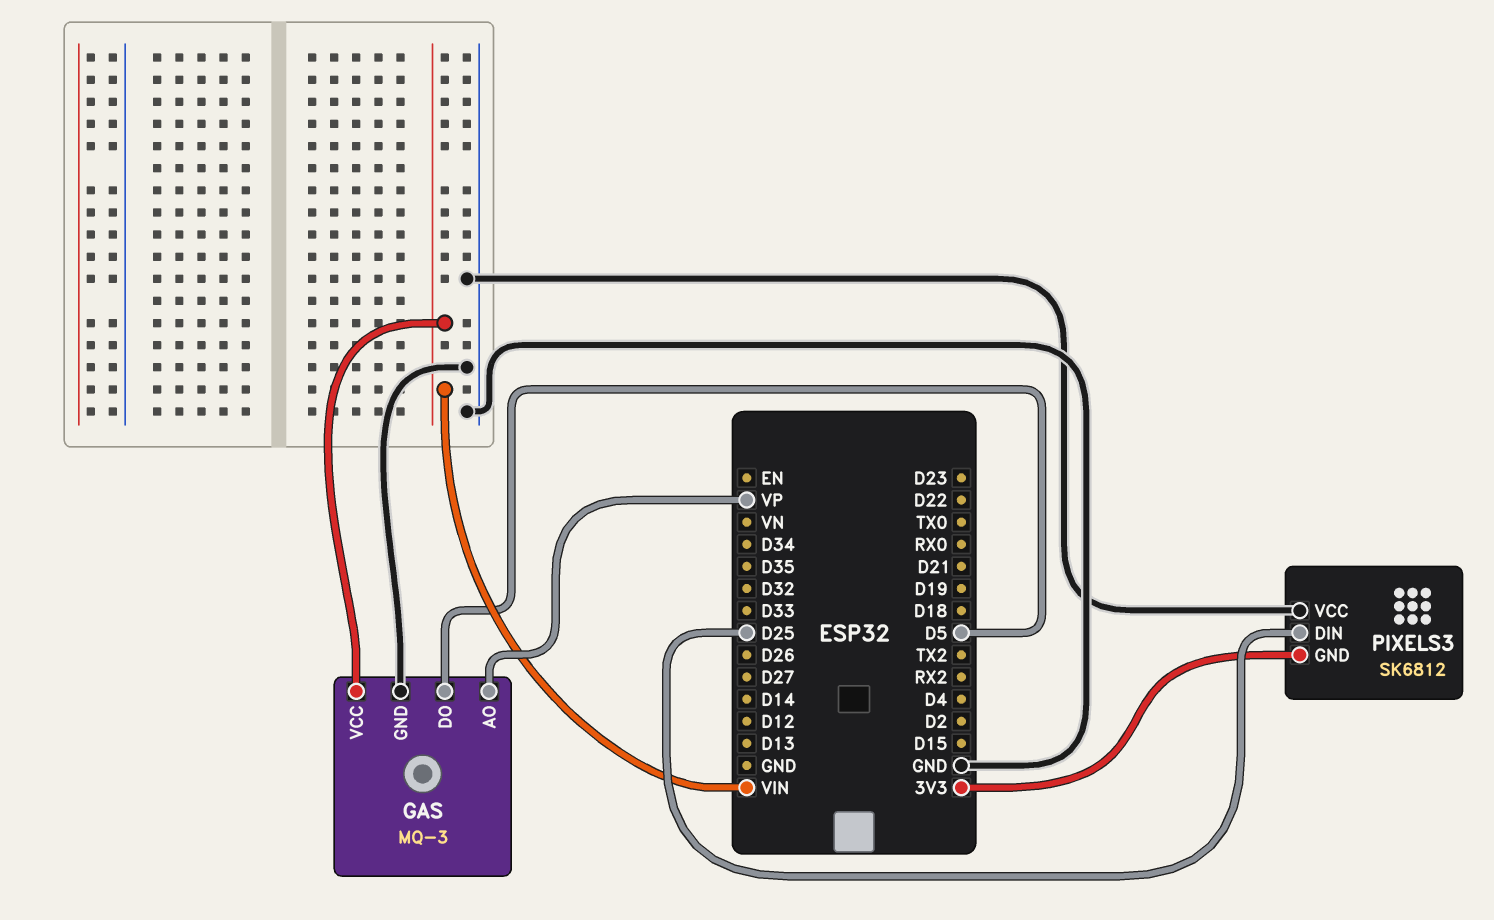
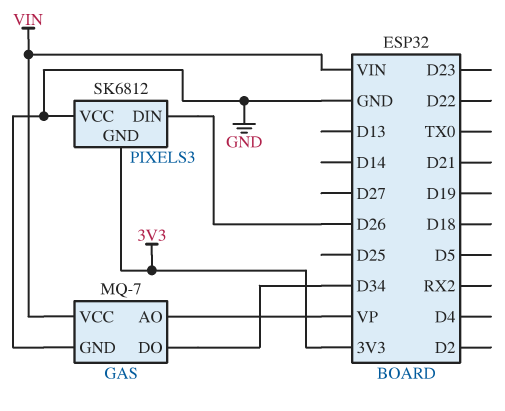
GAS: MQ-3 -> MQ-7
GAS pin DO: D5 -> D34
PIXELS3 pin DIN: D25 -> D26

